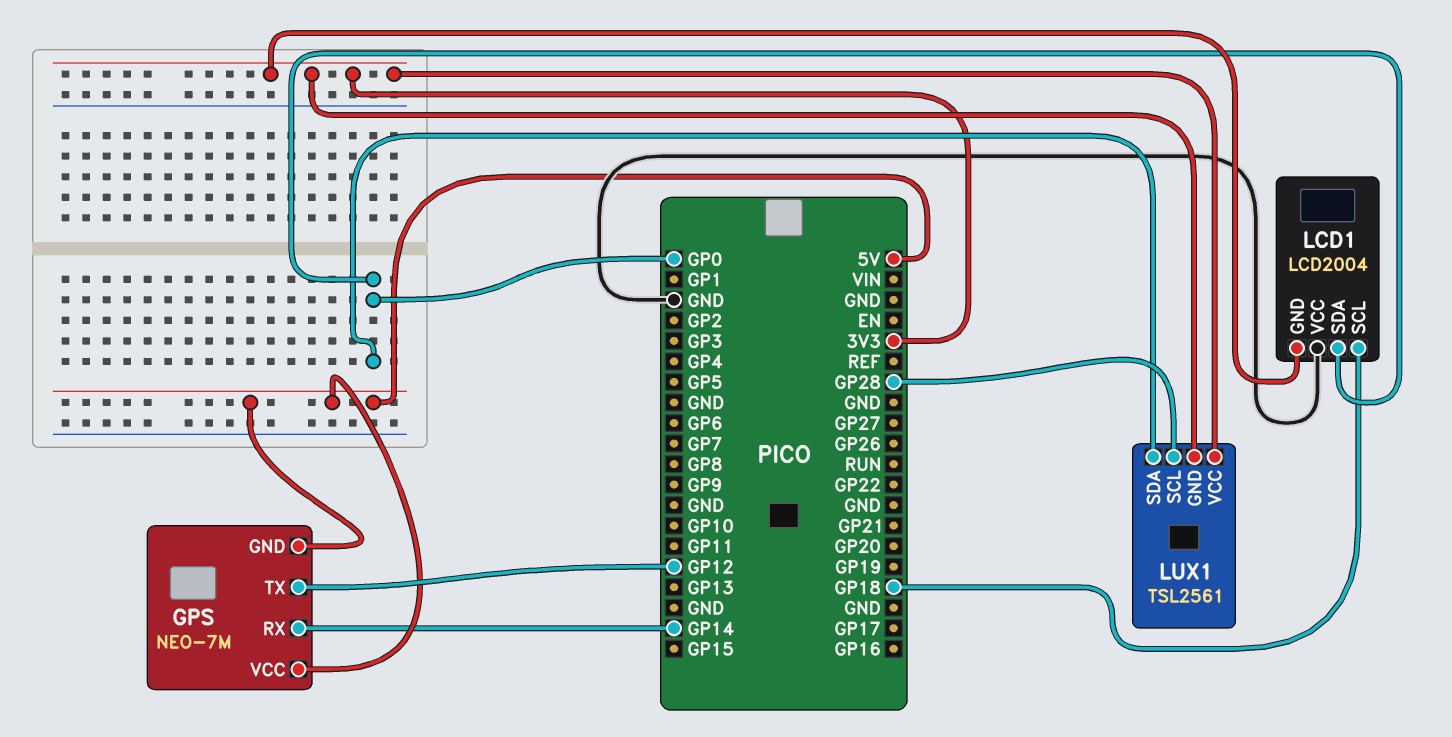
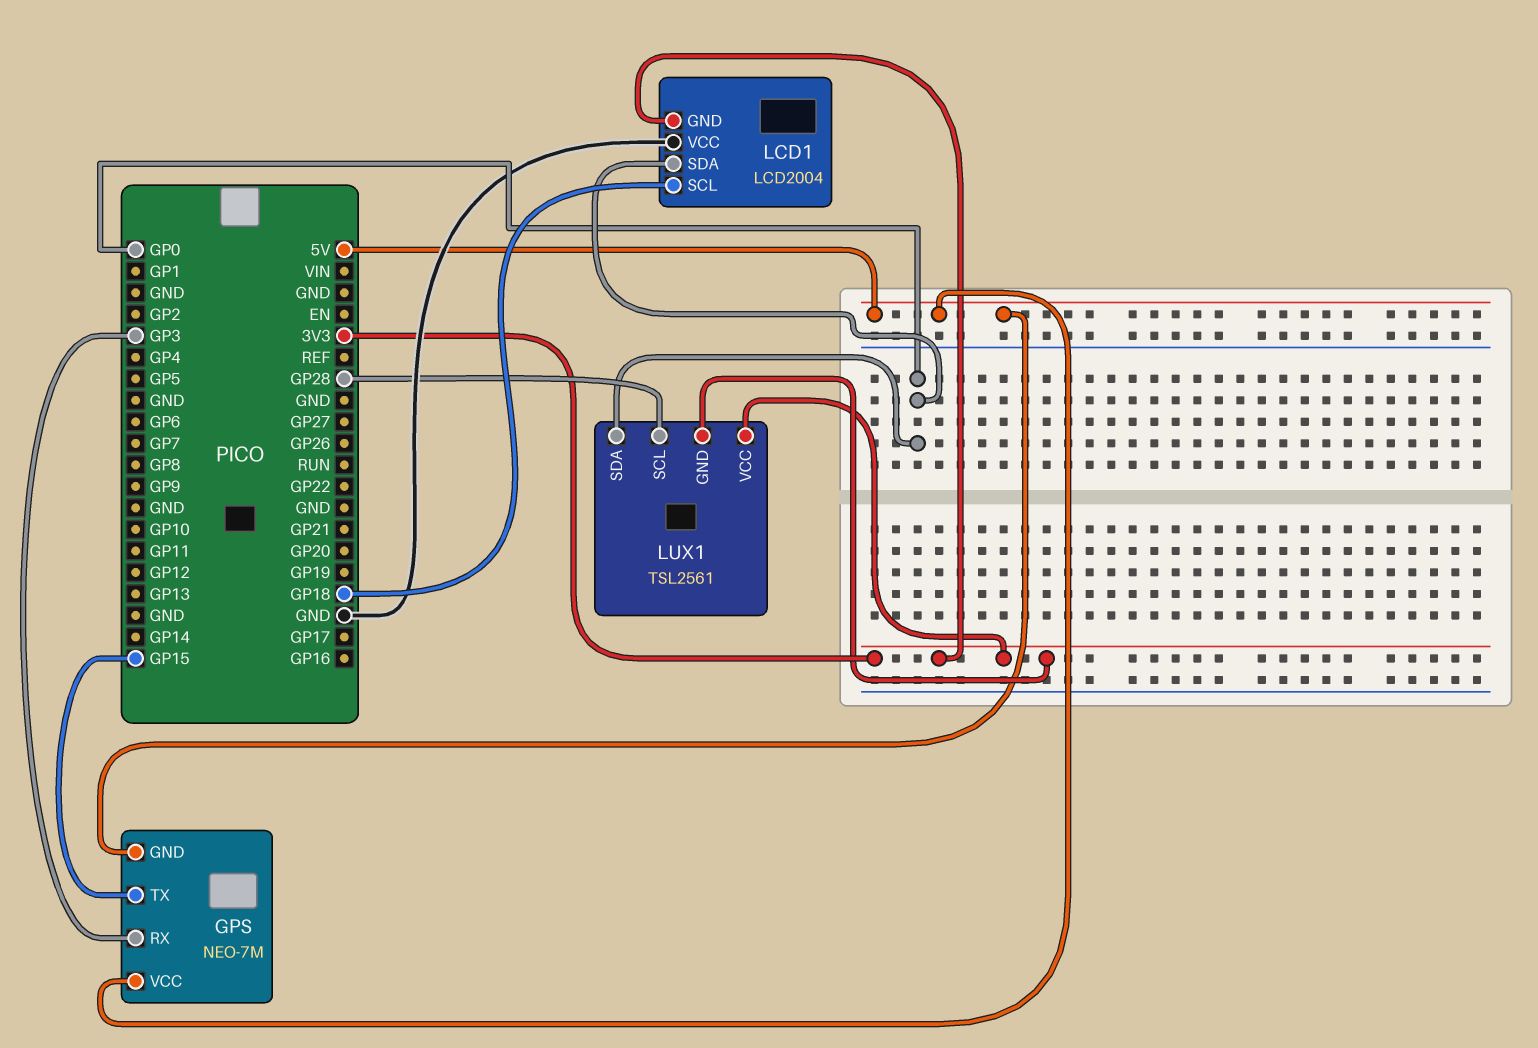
GPS pin RX: GP14 -> GP3
GPS pin TX: GP12 -> GP15

